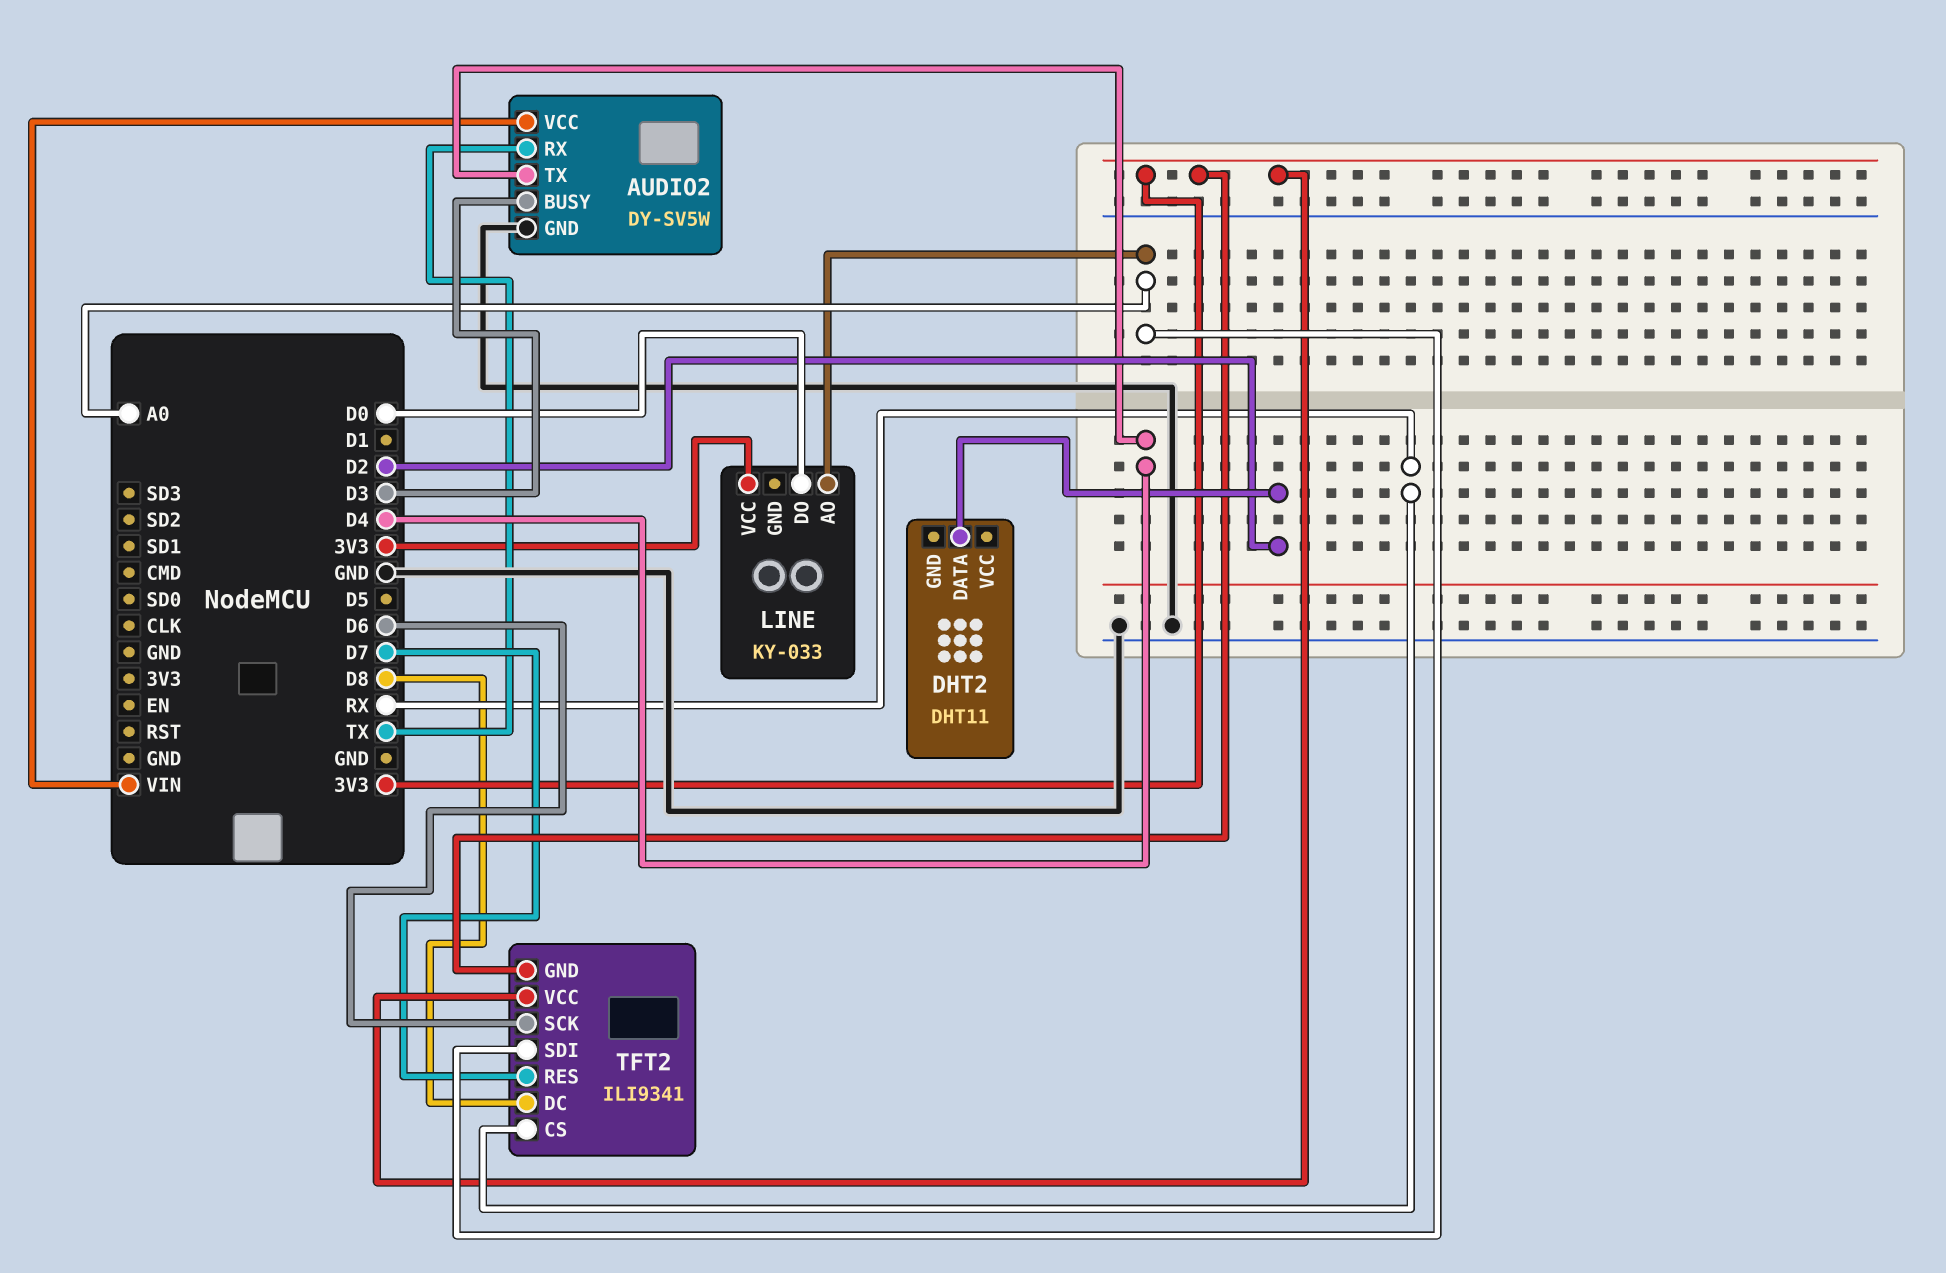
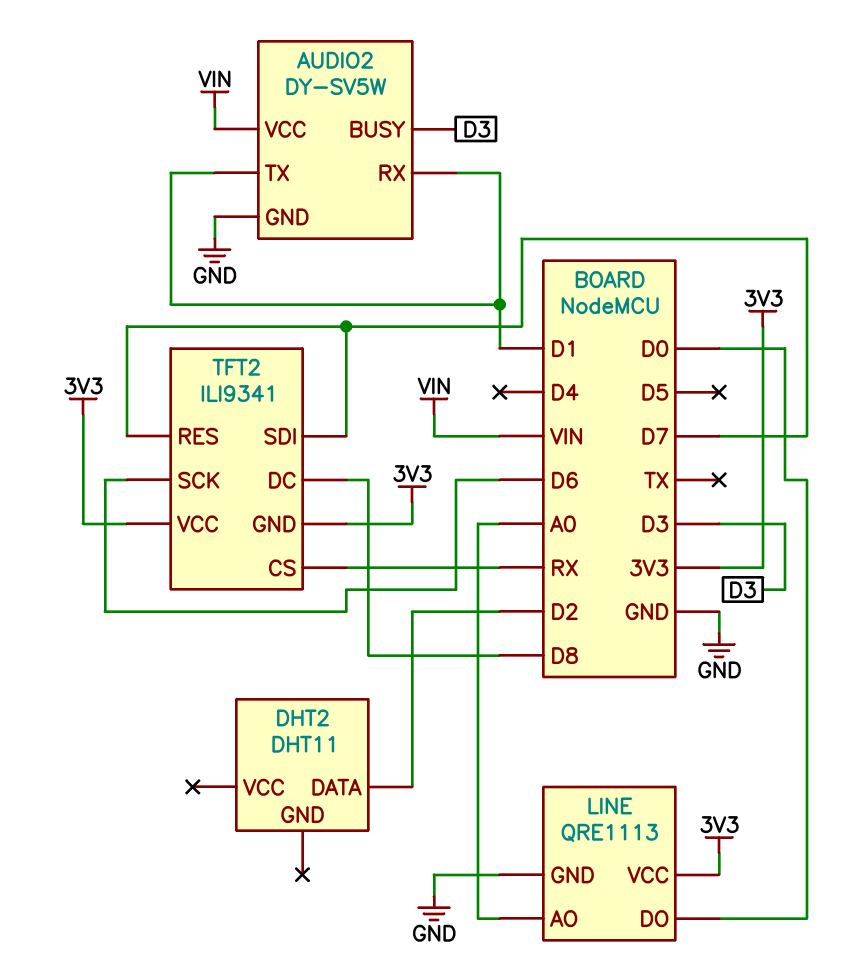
AUDIO2 pin RX: TX -> D1
AUDIO2 pin TX: D4 -> D1
LINE: KY-033 -> QRE1113
LINE pin GND: none -> GND
TFT2 pin SDI: A0 -> D7

